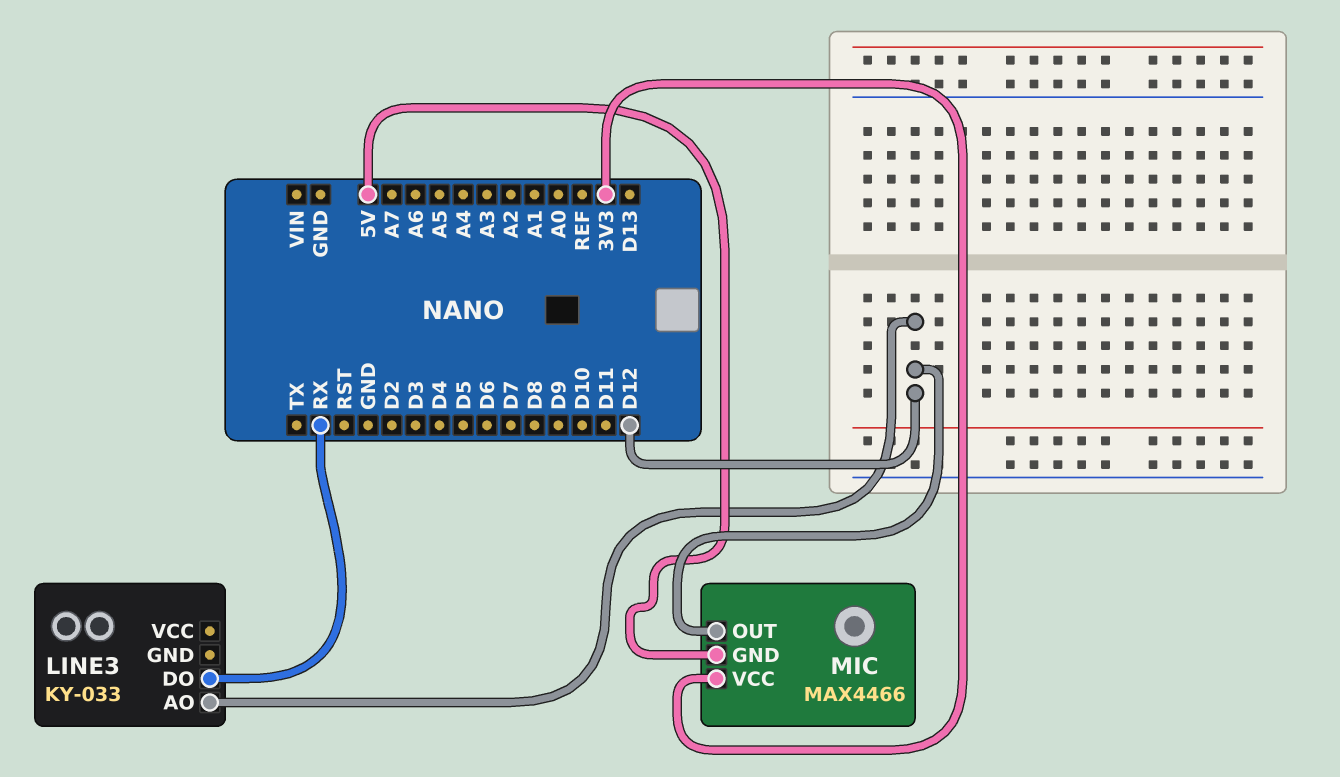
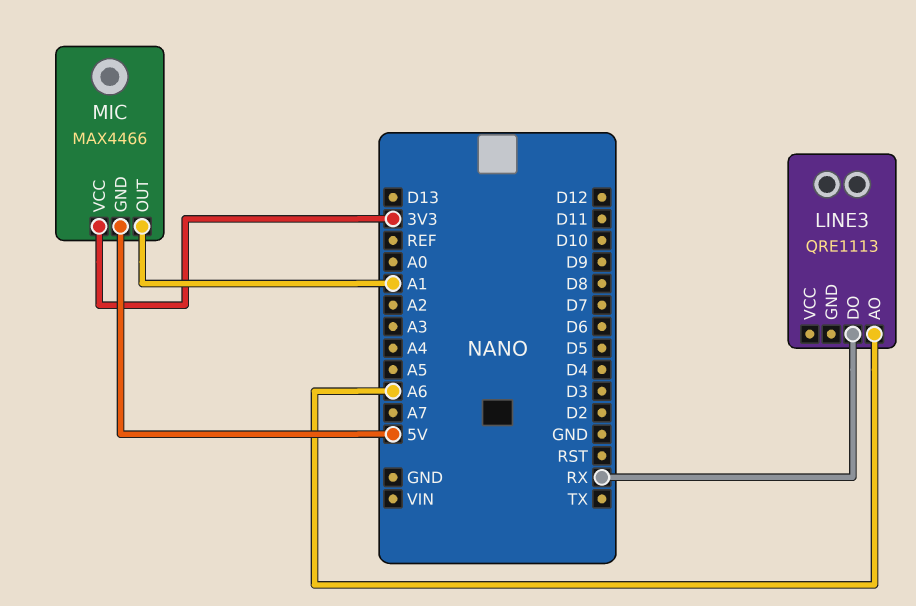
LINE3: KY-033 -> QRE1113
LINE3 pin AO: D12 -> A6
MIC pin OUT: D12 -> A1

